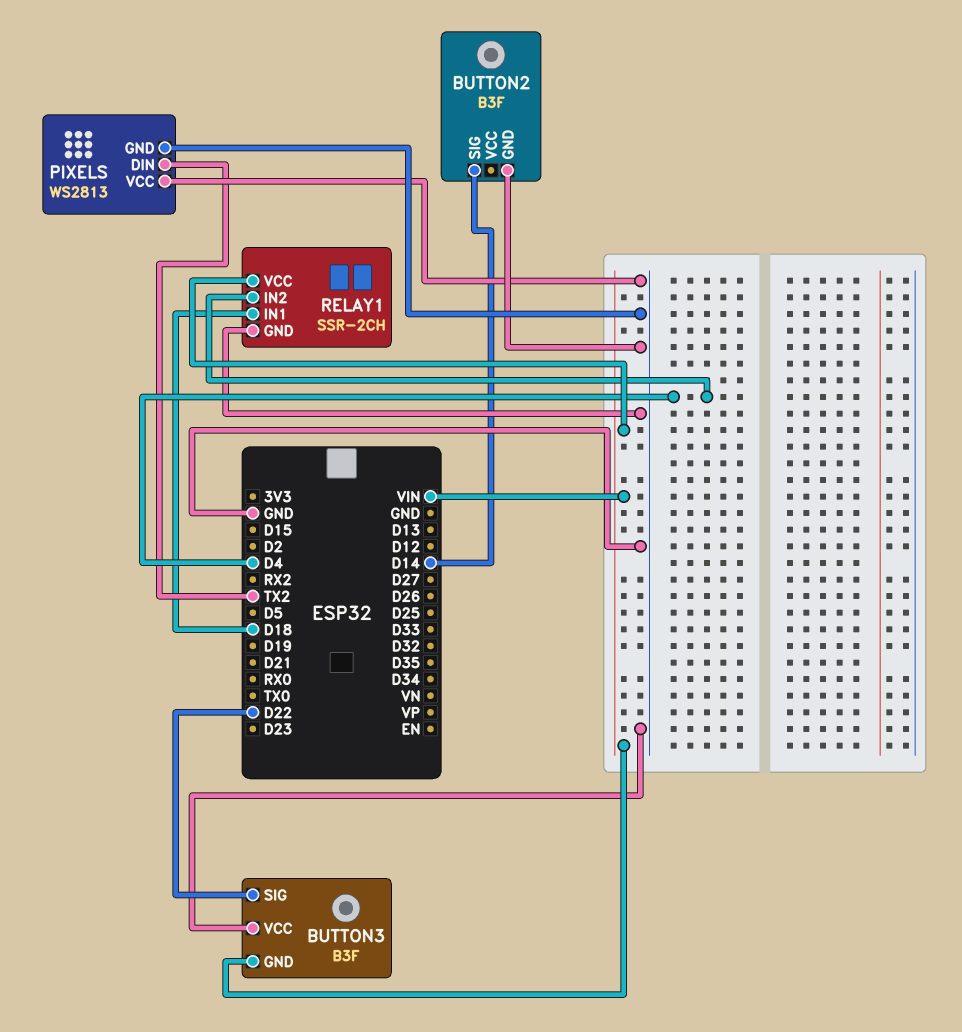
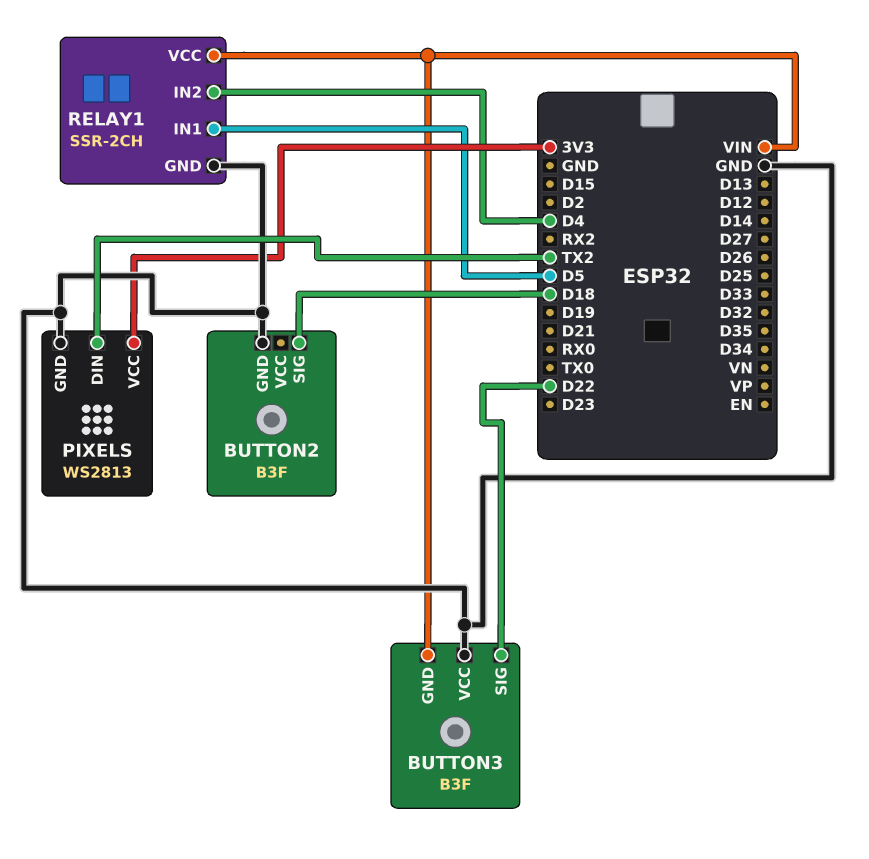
BUTTON2 pin SIG: D14 -> D18
PIXELS pin VCC: GND -> 3V3
RELAY1 pin IN1: D18 -> D5

